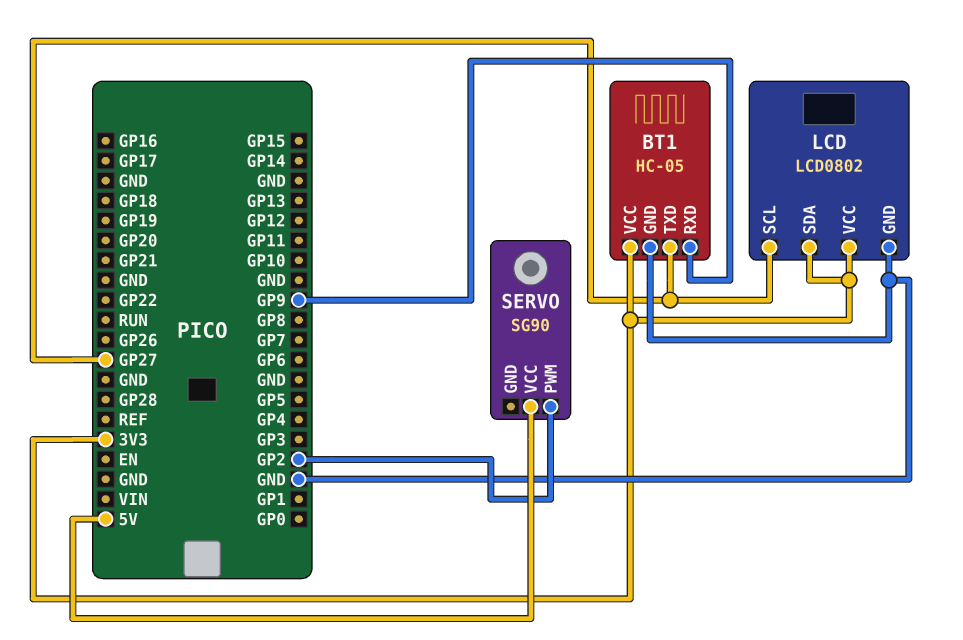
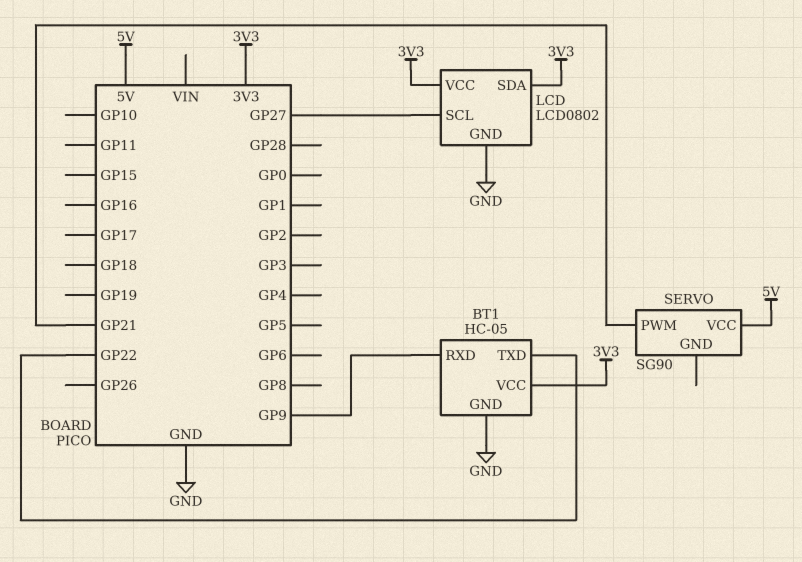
BT1 pin TXD: GP27 -> GP22
SERVO pin PWM: GP2 -> GP21

